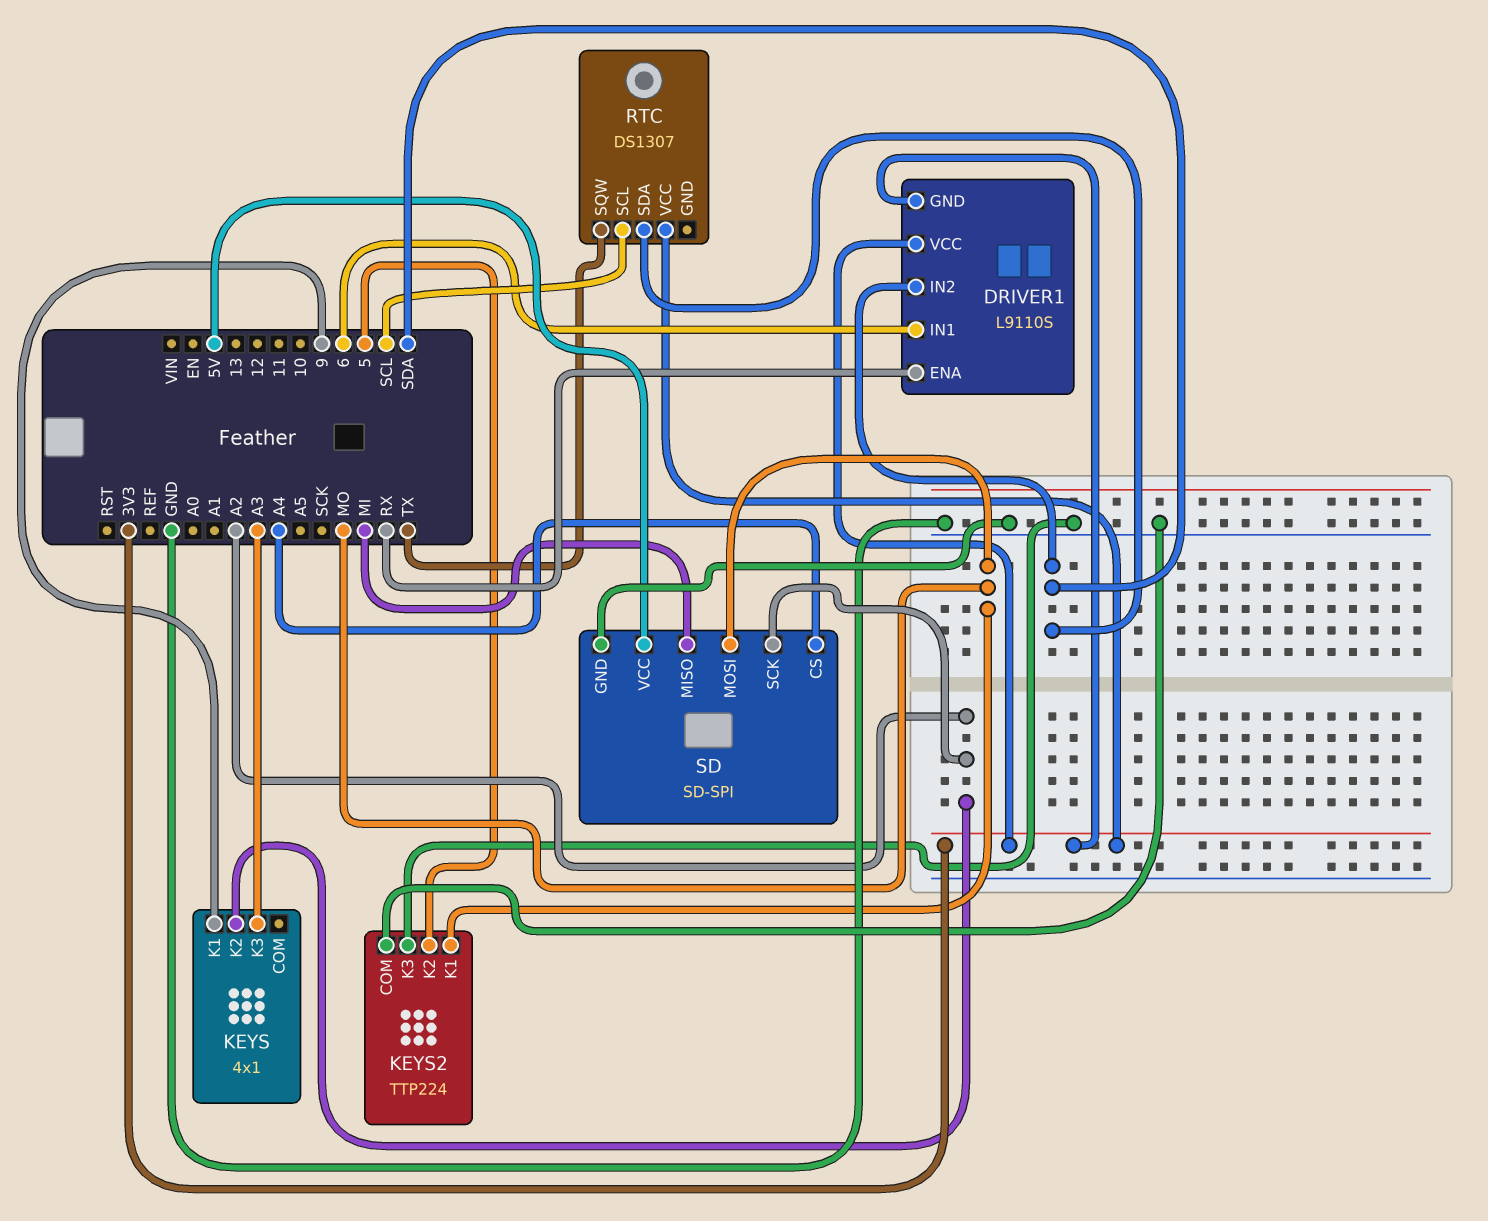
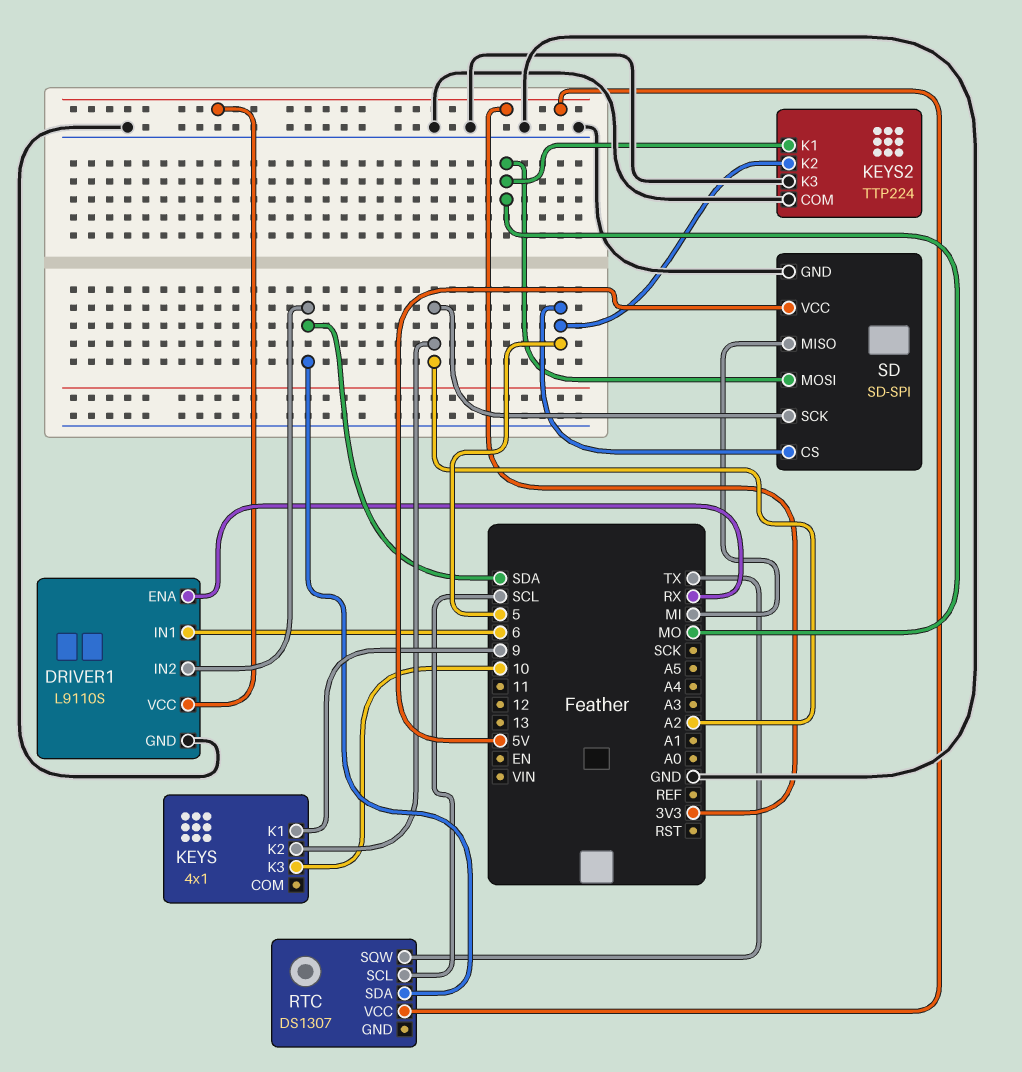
DRIVER1 pin GND: 3V3 -> GND
KEYS pin K3: A3 -> 10
SD pin CS: A4 -> 5

